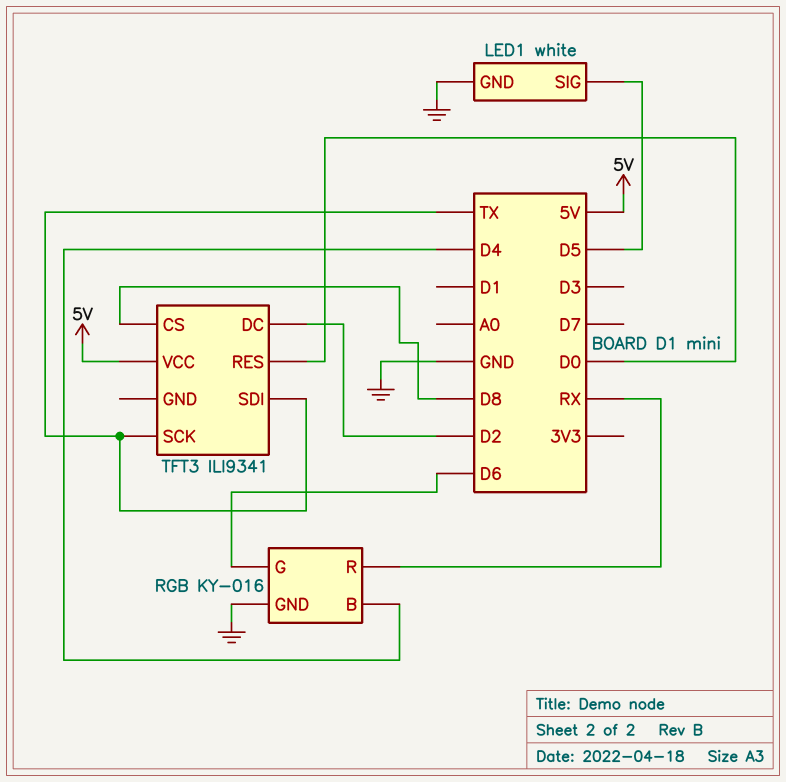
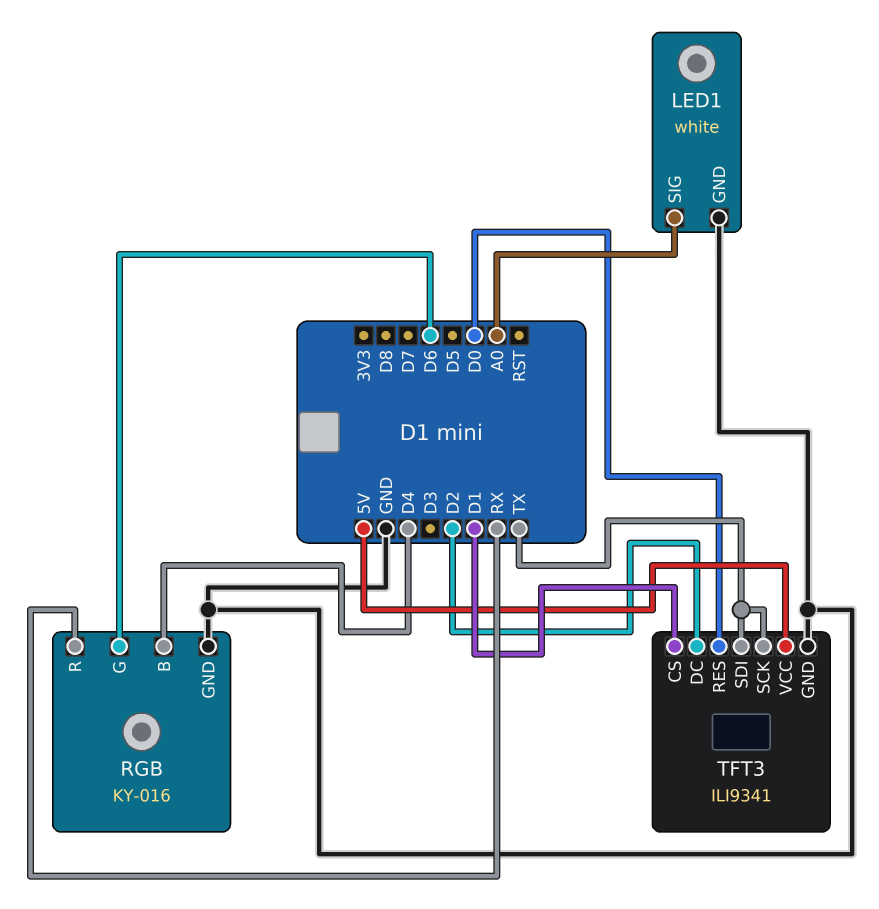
LED1 pin SIG: D5 -> A0
TFT3 pin CS: D8 -> D1
TFT3 pin GND: none -> GND

